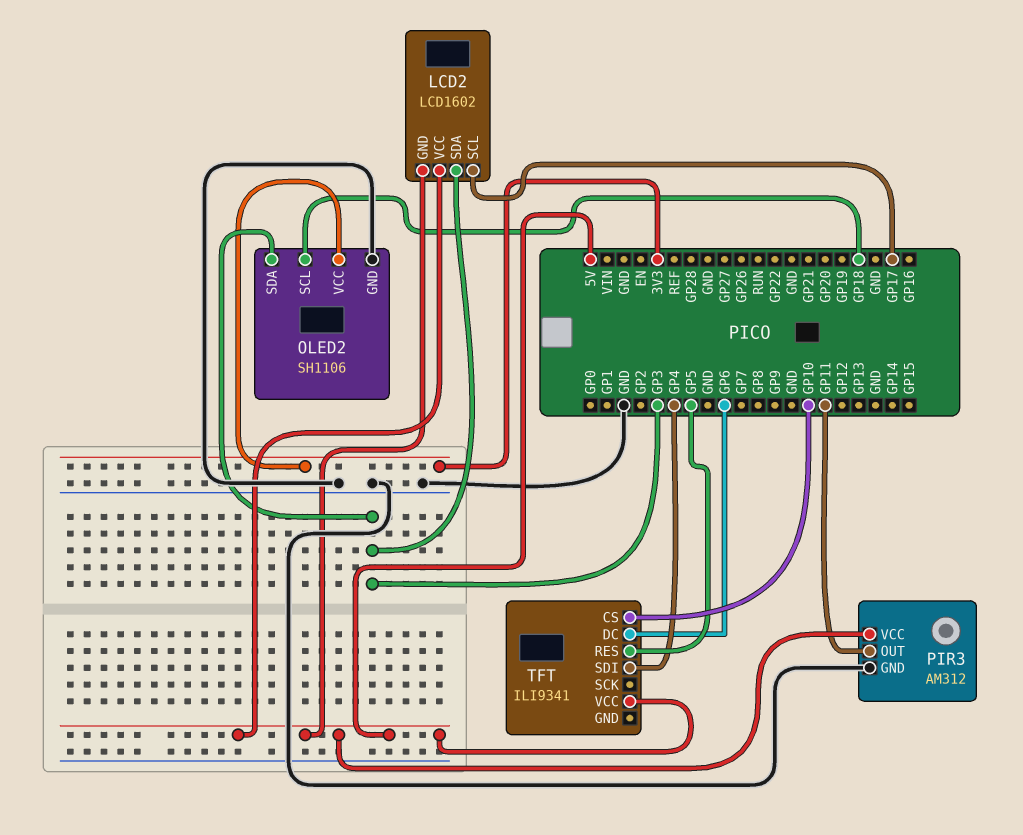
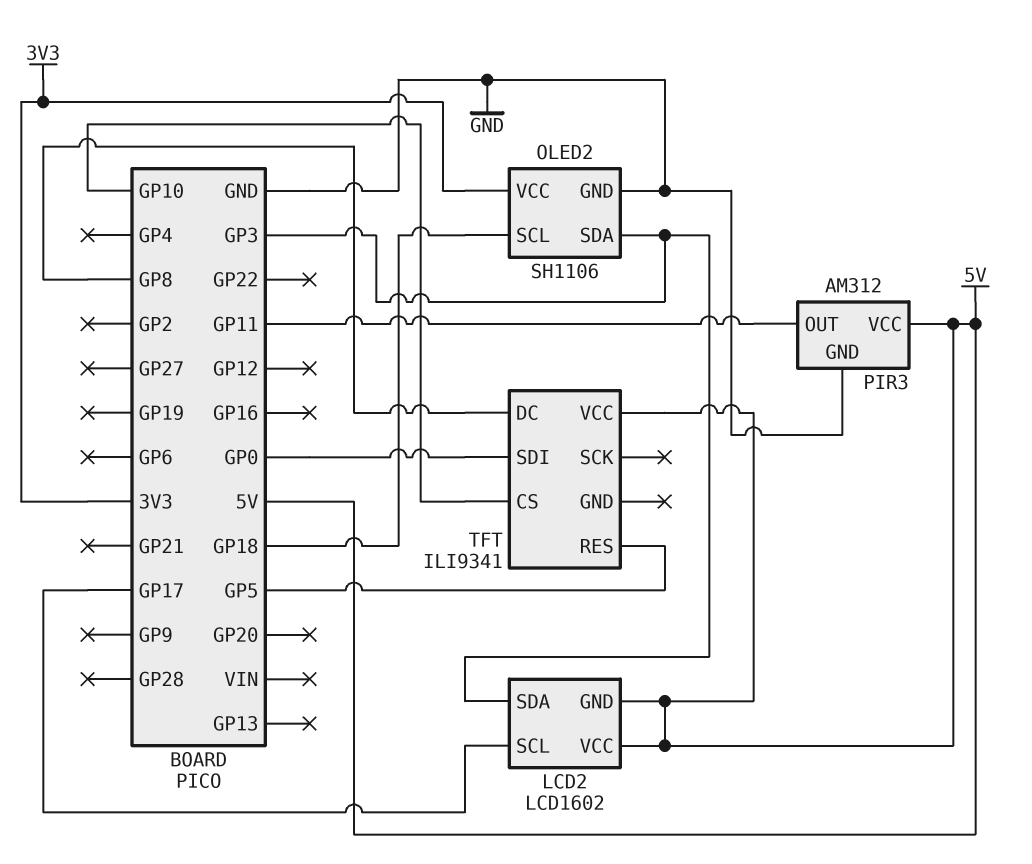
TFT pin DC: GP6 -> GP8
TFT pin SDI: GP4 -> GP0

